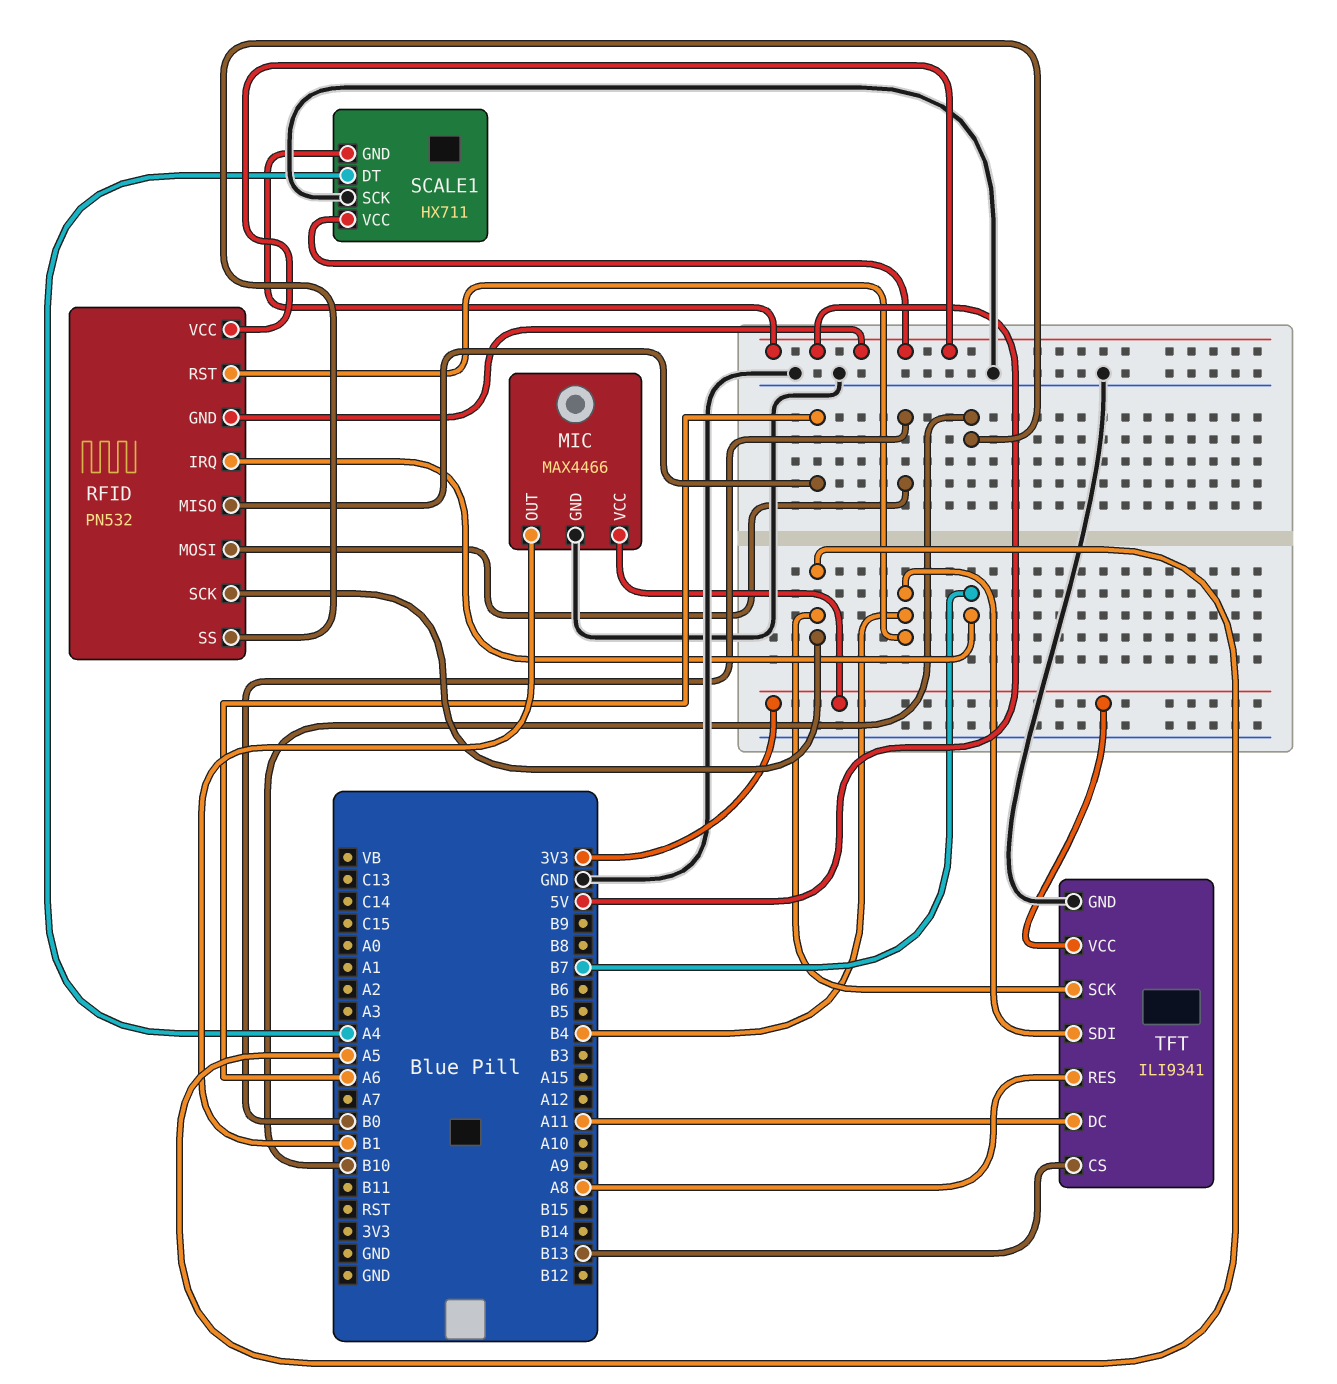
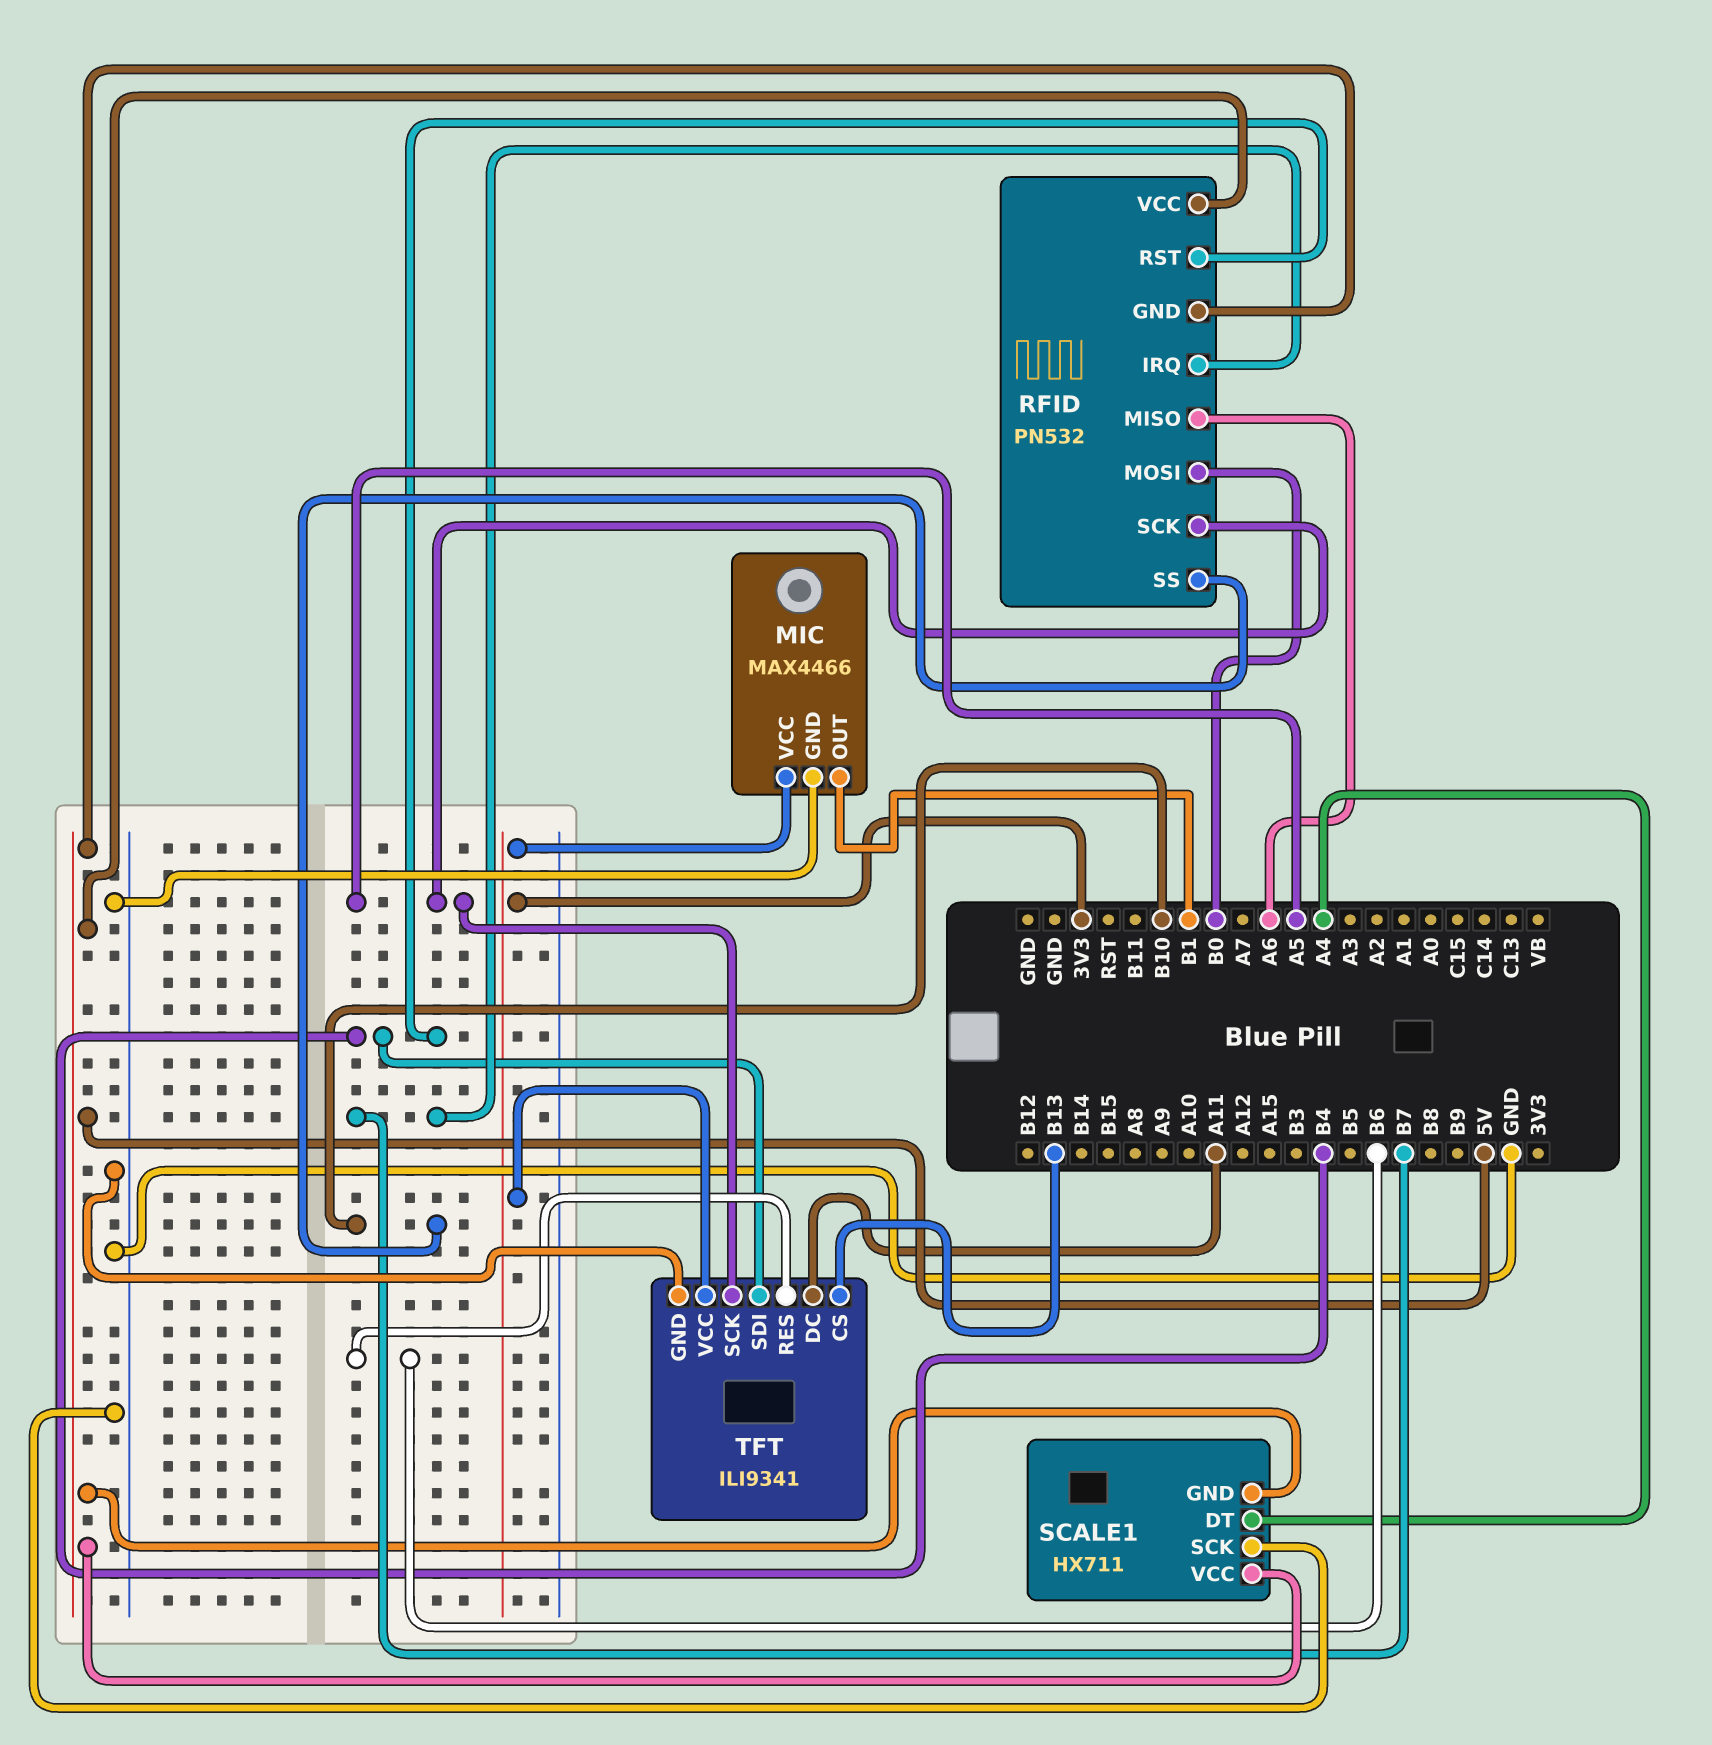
TFT pin RES: A8 -> B6

